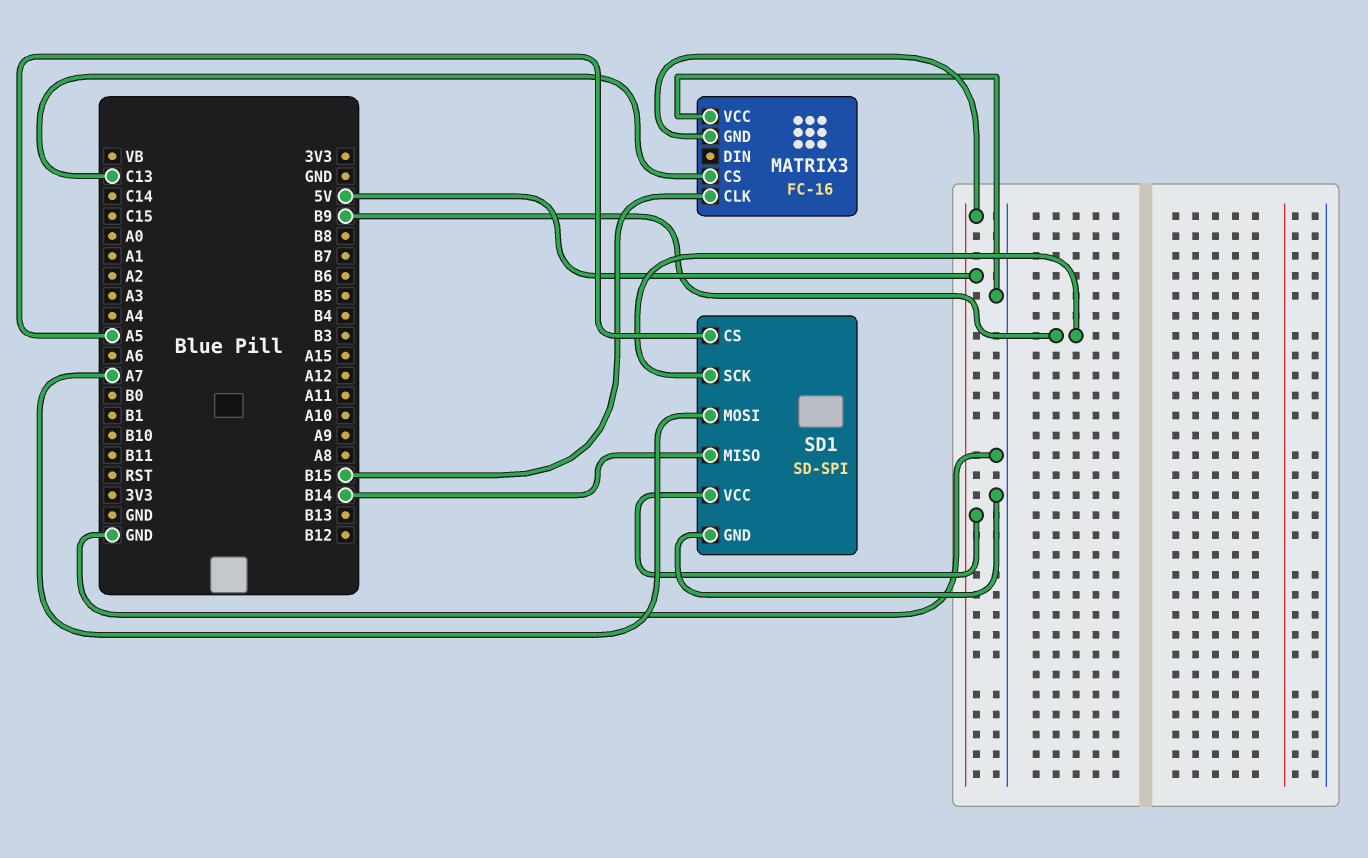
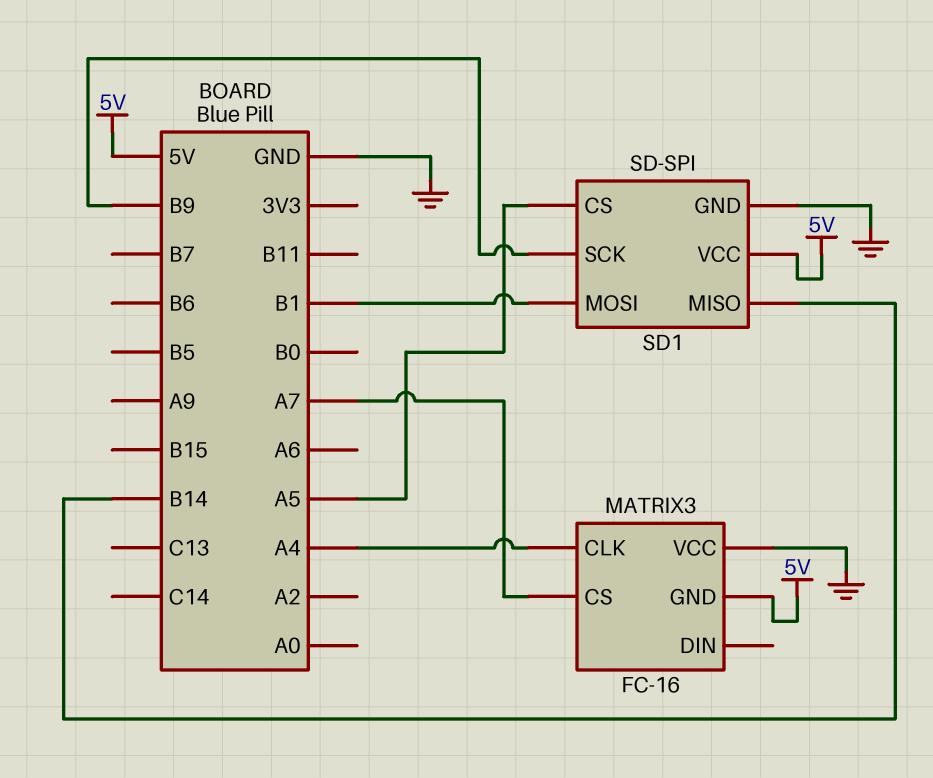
MATRIX3 pin CLK: B15 -> A4
MATRIX3 pin CS: C13 -> A7
SD1 pin MOSI: A7 -> B1

